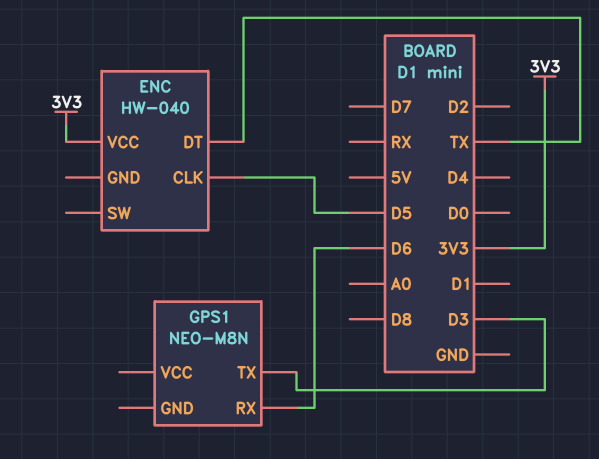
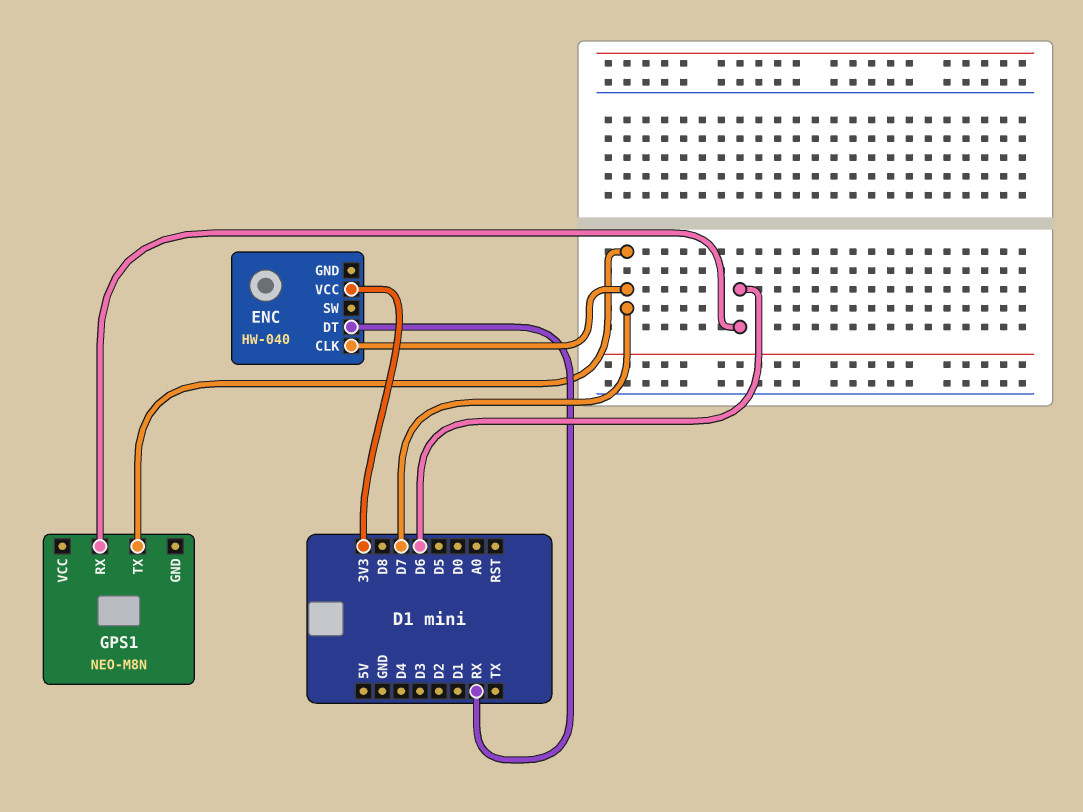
ENC pin CLK: D5 -> D7
ENC pin DT: TX -> RX
GPS1 pin TX: D3 -> D7

